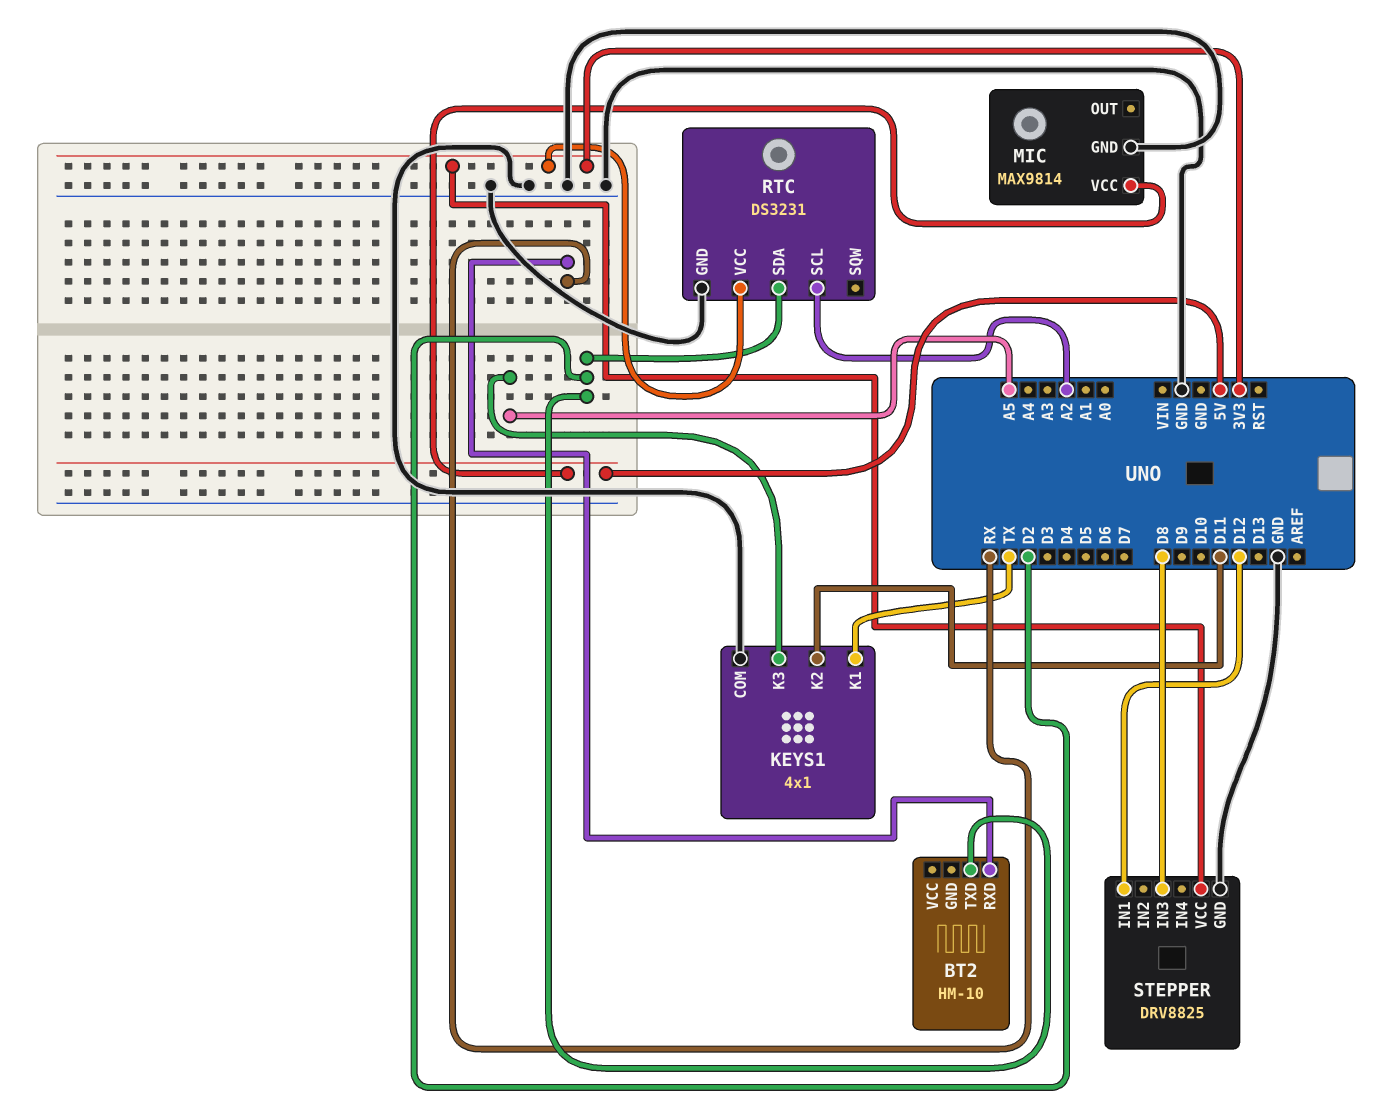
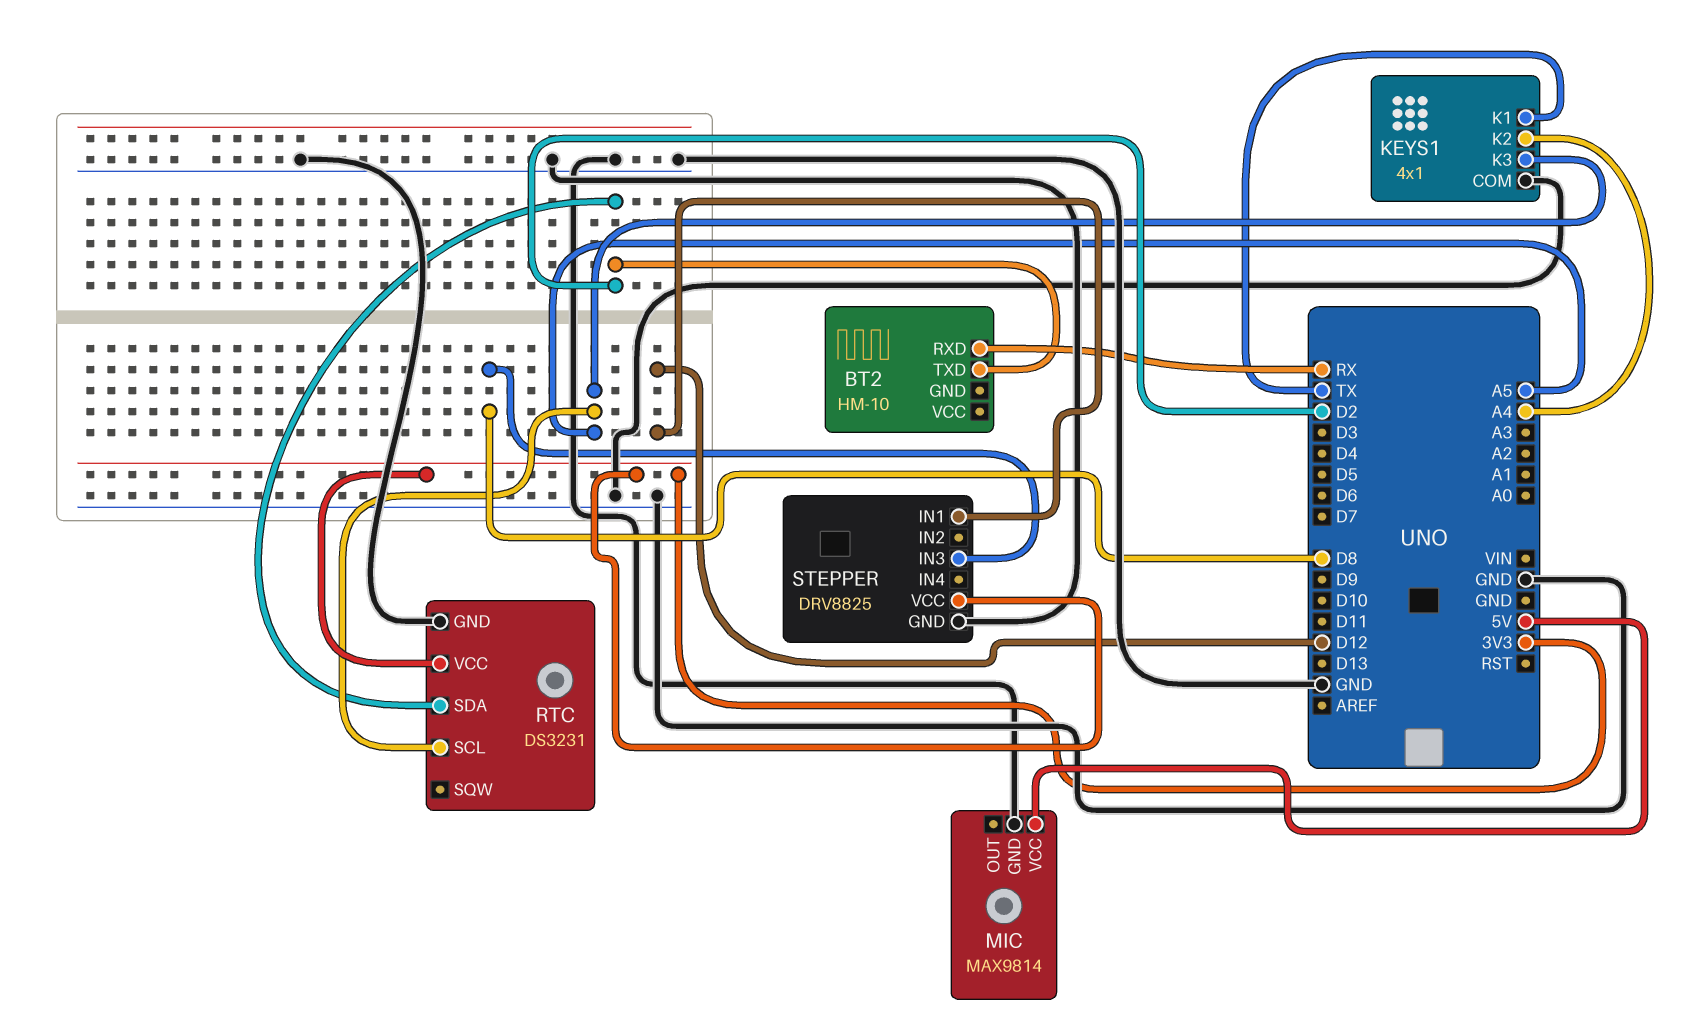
KEYS1 pin K2: D11 -> A4
RTC pin SCL: A2 -> A5

